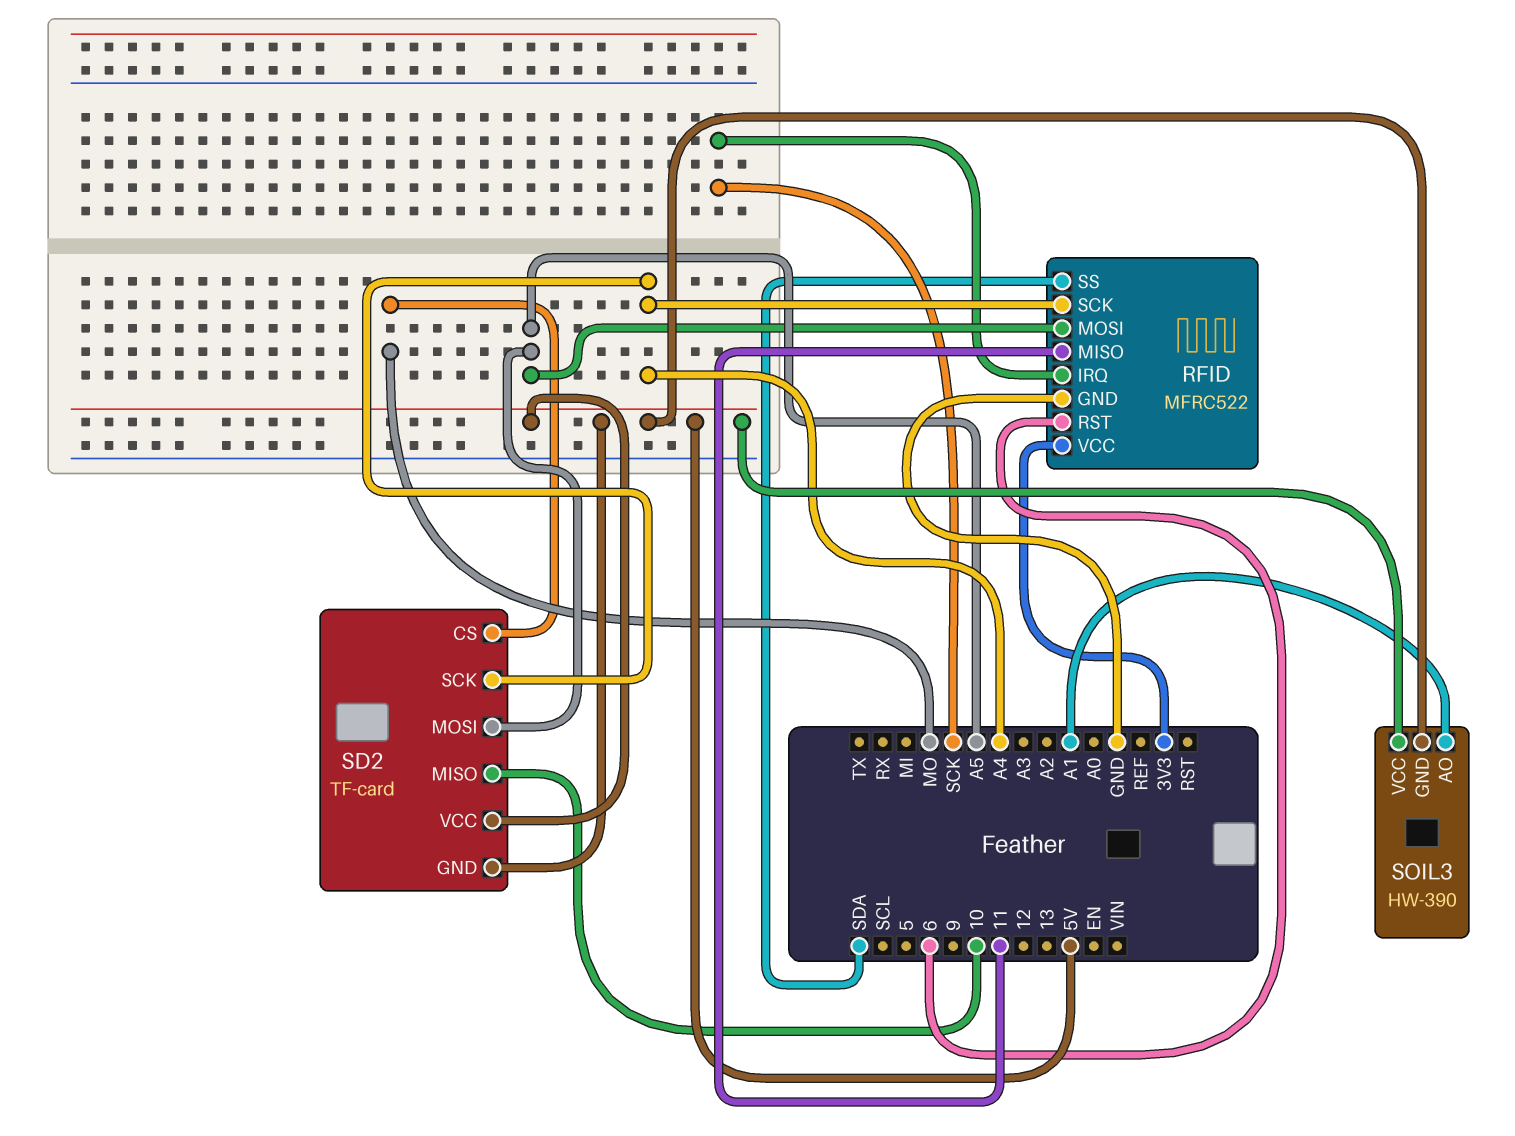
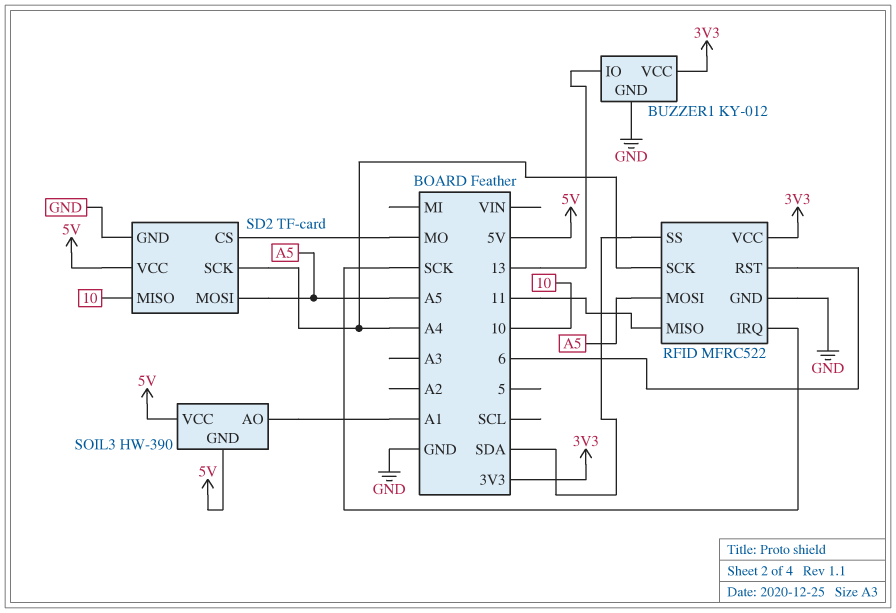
BUZZER1: none -> KY-012
BUZZER1 pin GND: none -> GND
BUZZER1 pin IO: none -> 13
BUZZER1 pin VCC: none -> 3V3
SD2 pin GND: 5V -> GND

